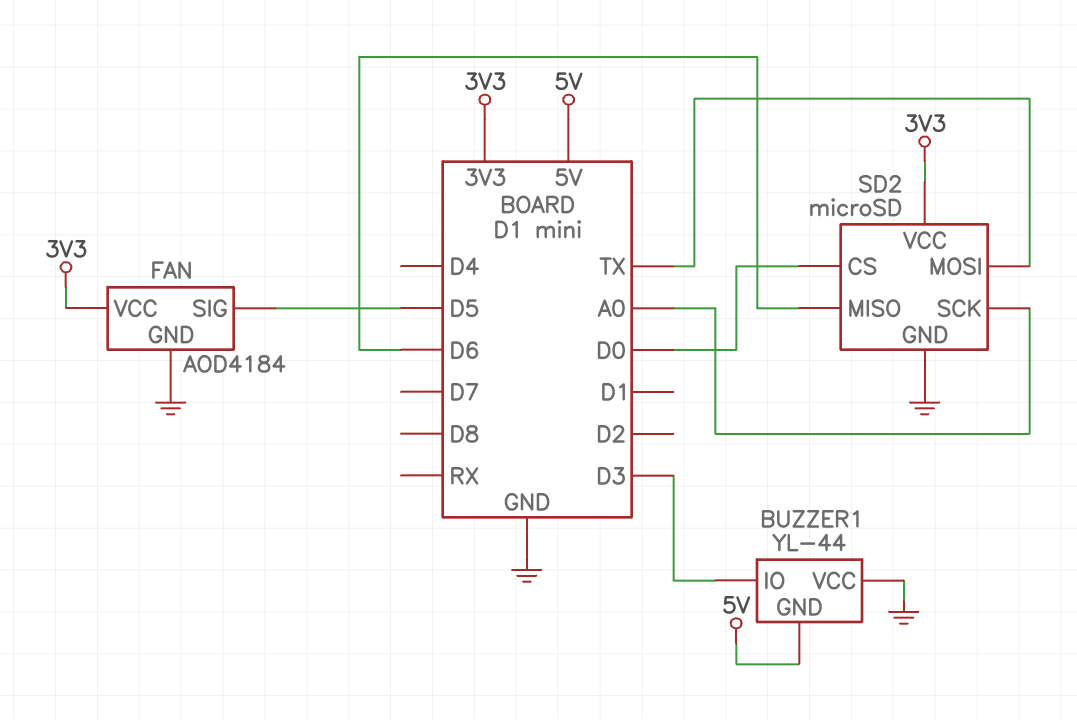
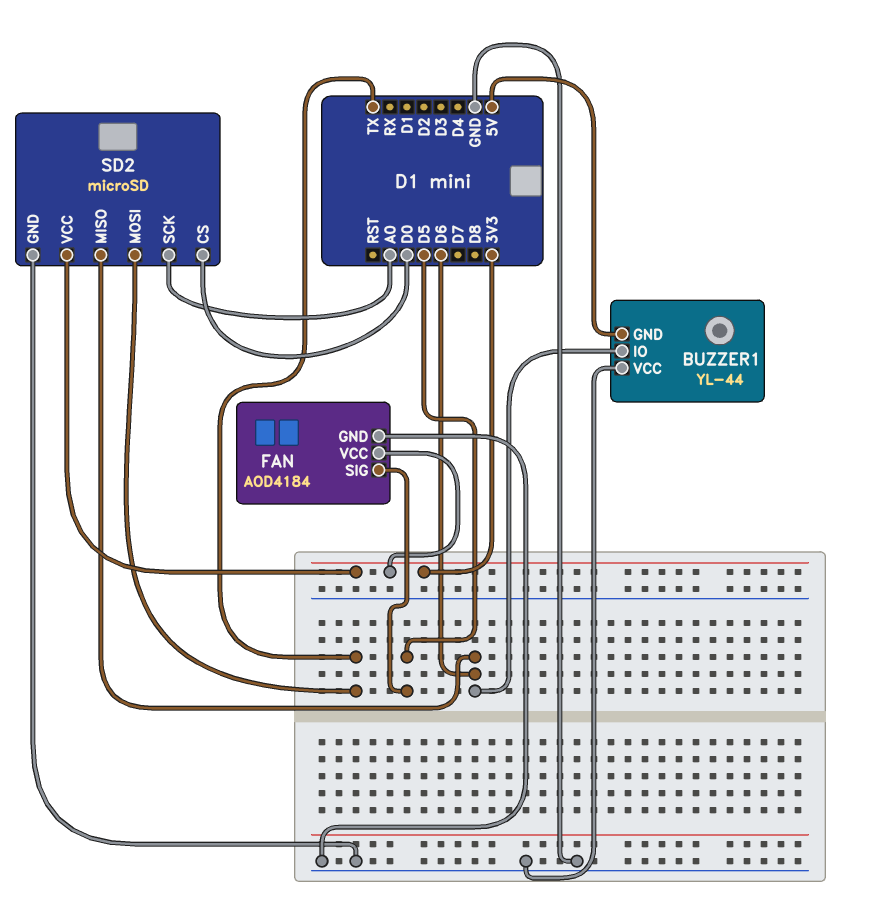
BUZZER1 pin IO: D3 -> D6

